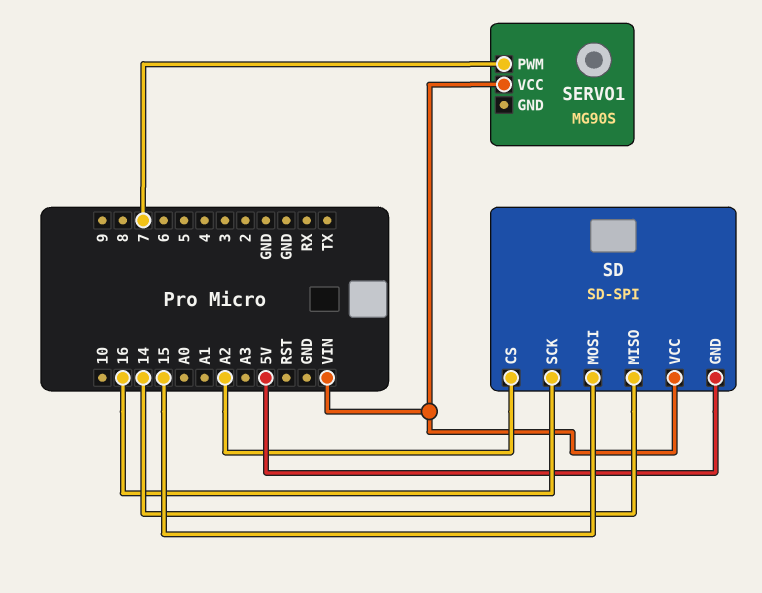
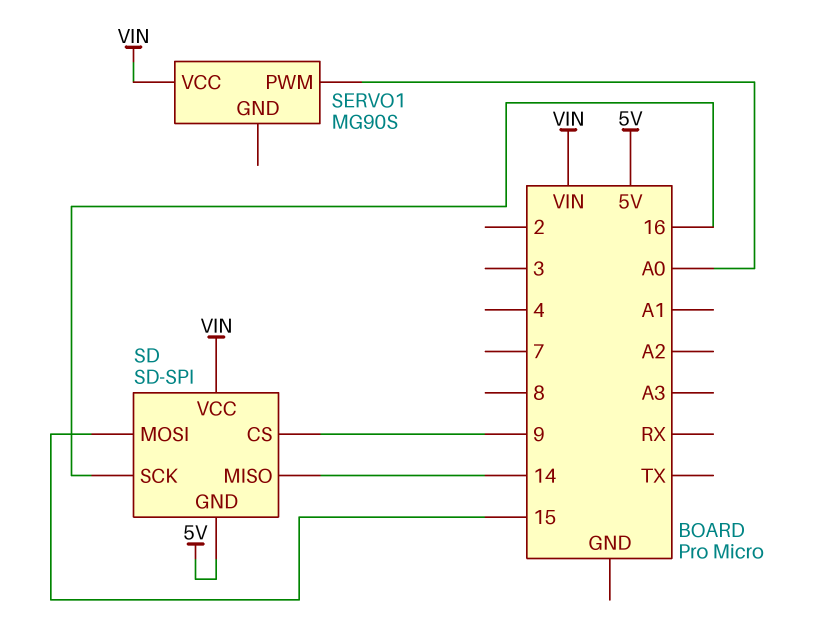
SD pin CS: A2 -> 9
SERVO1 pin PWM: 7 -> A0

